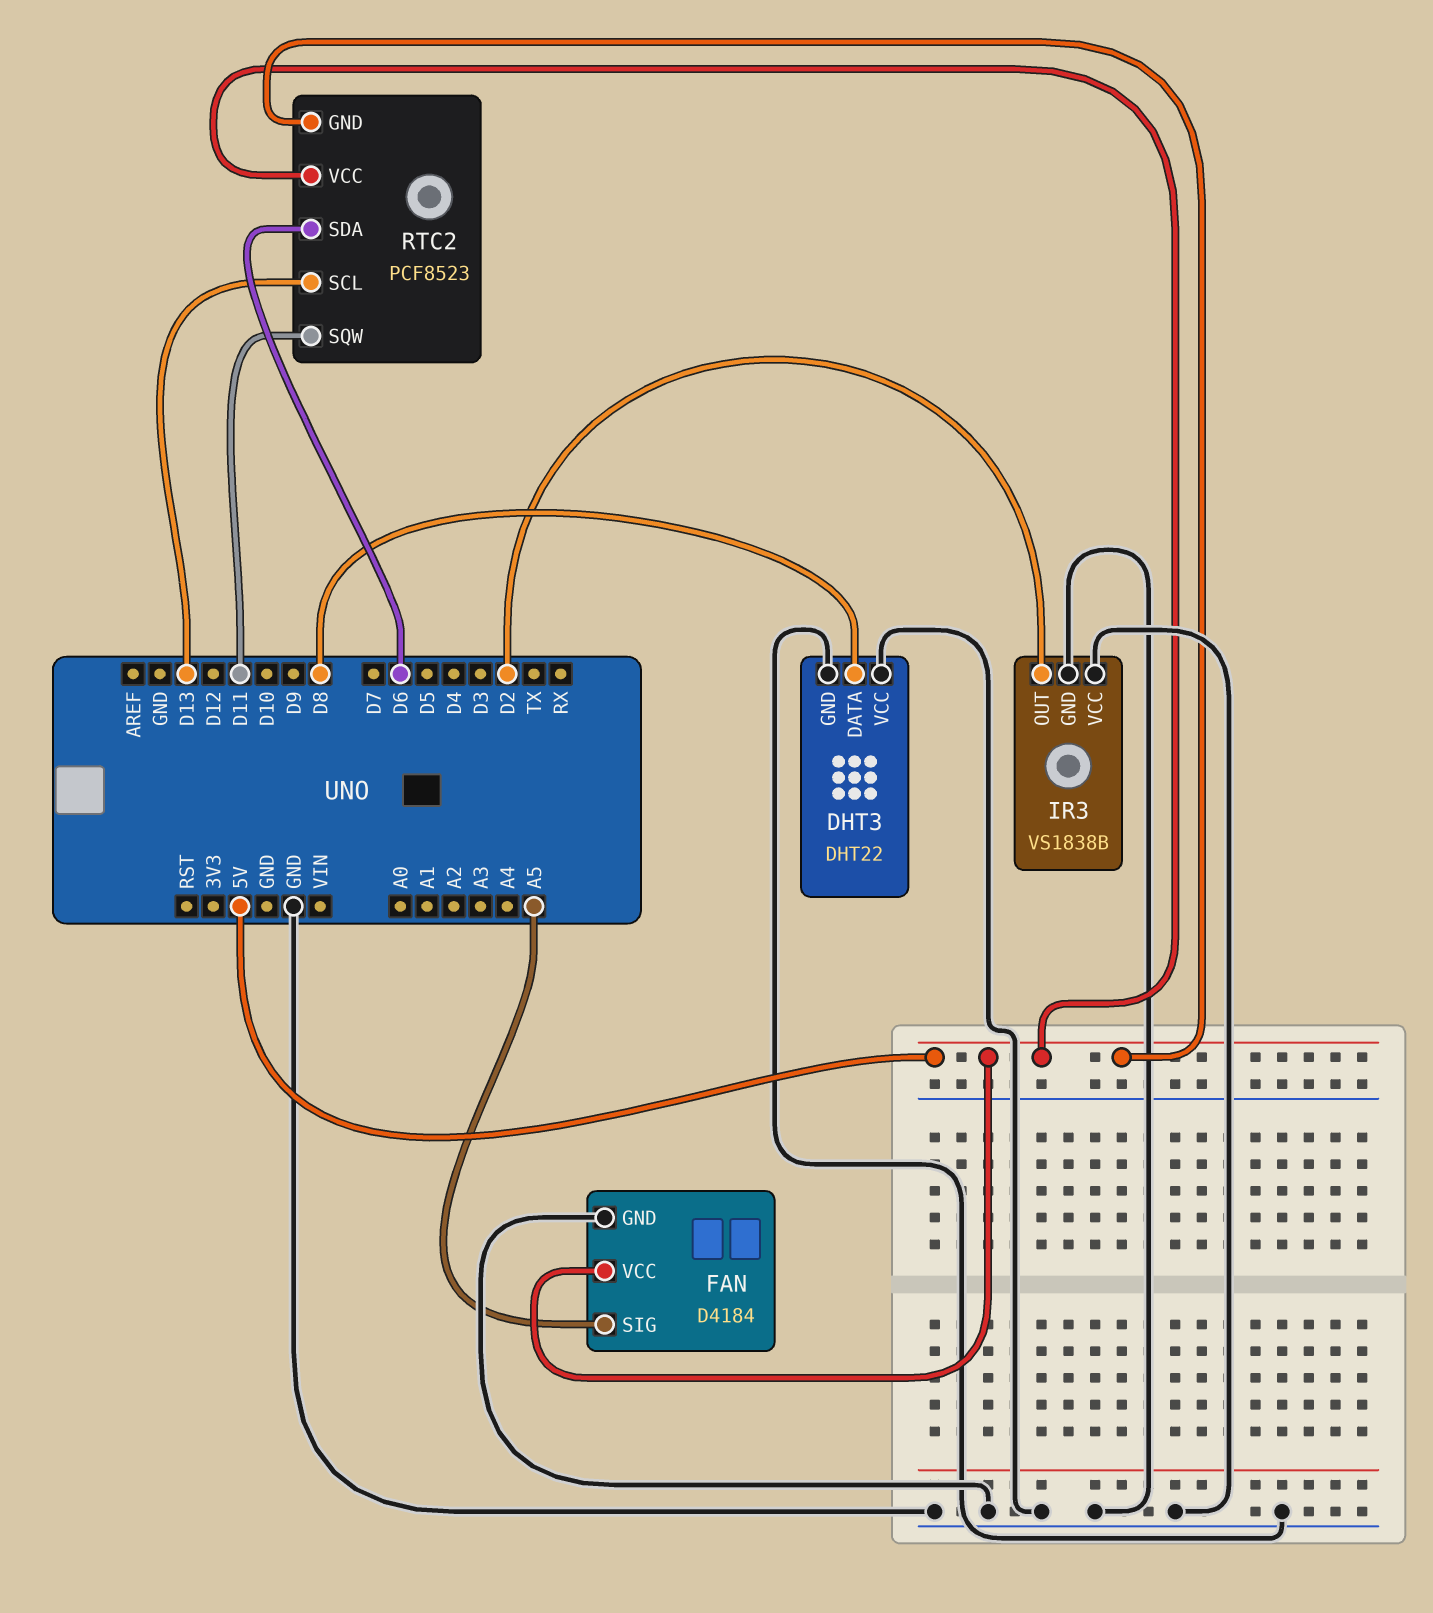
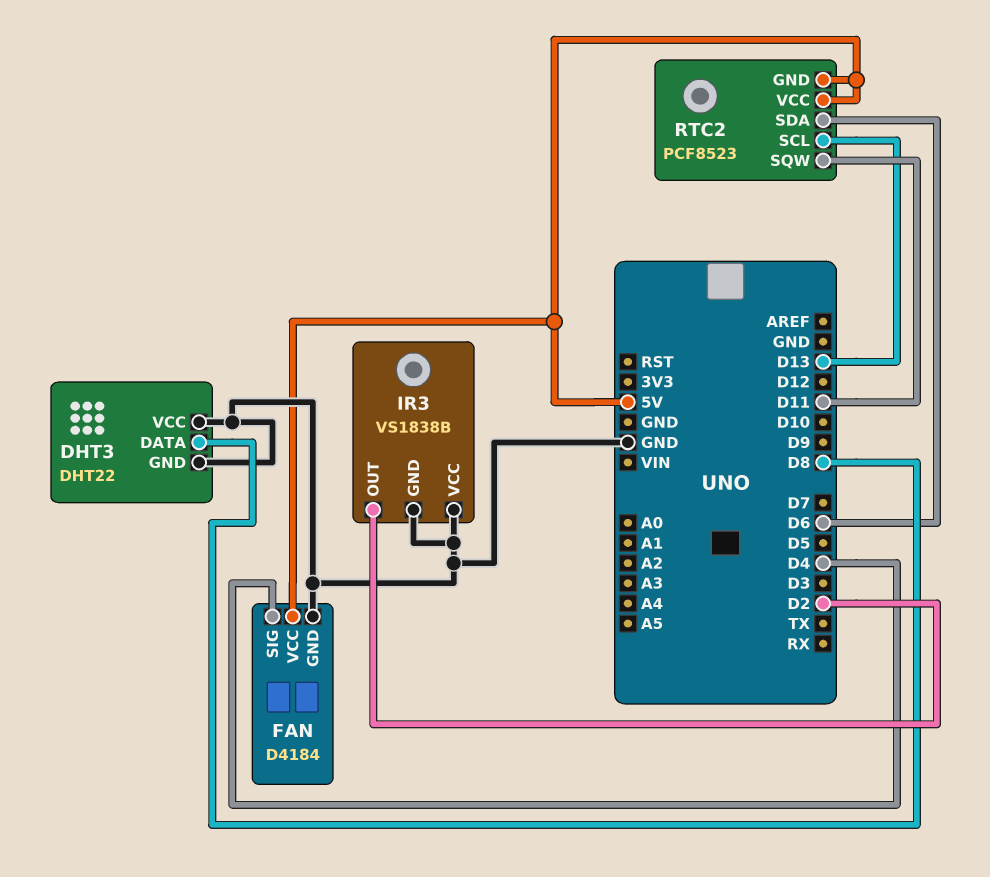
FAN pin SIG: A5 -> D4

